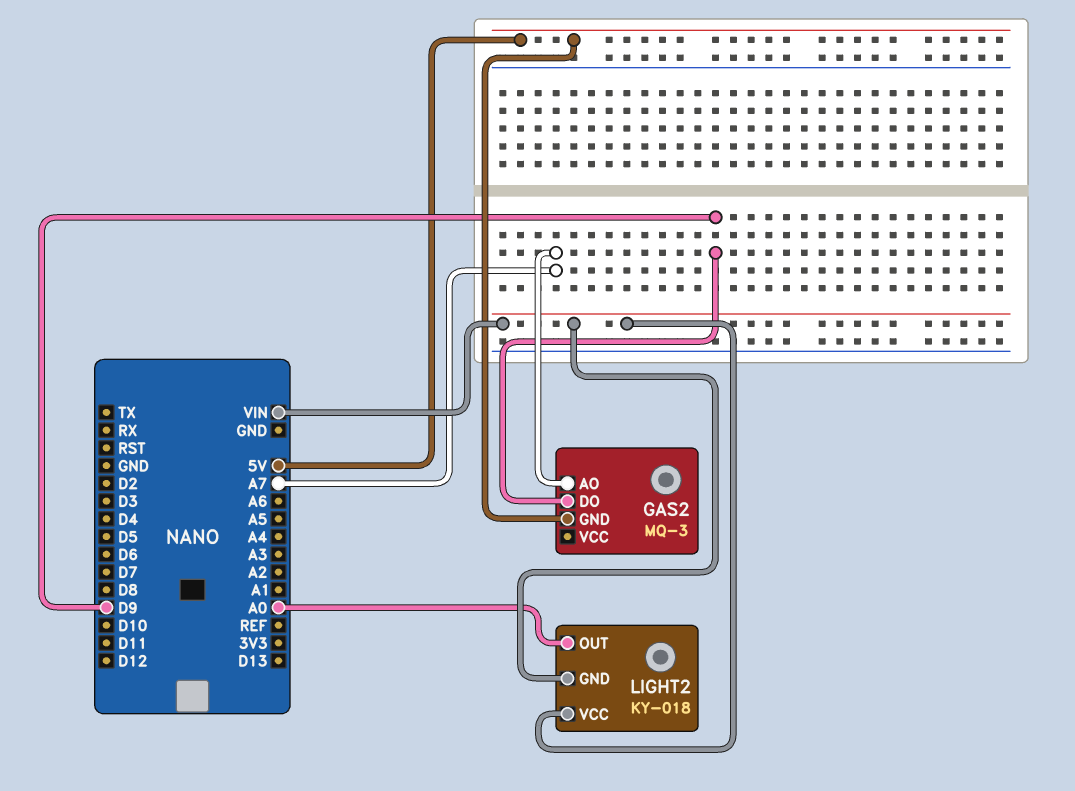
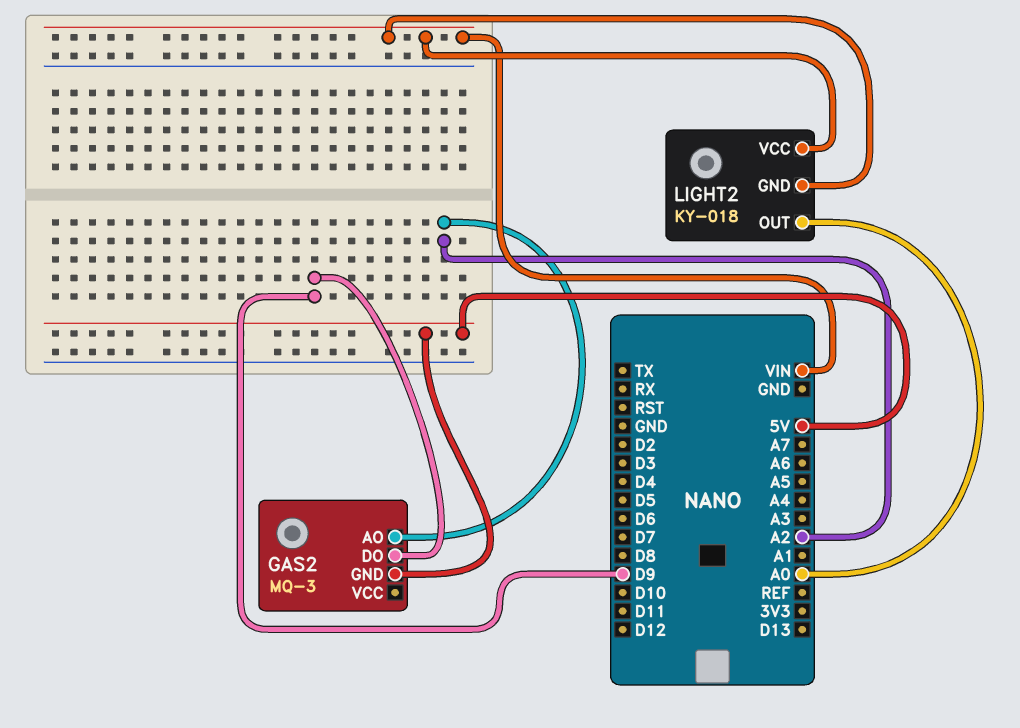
GAS2 pin AO: A7 -> A2

